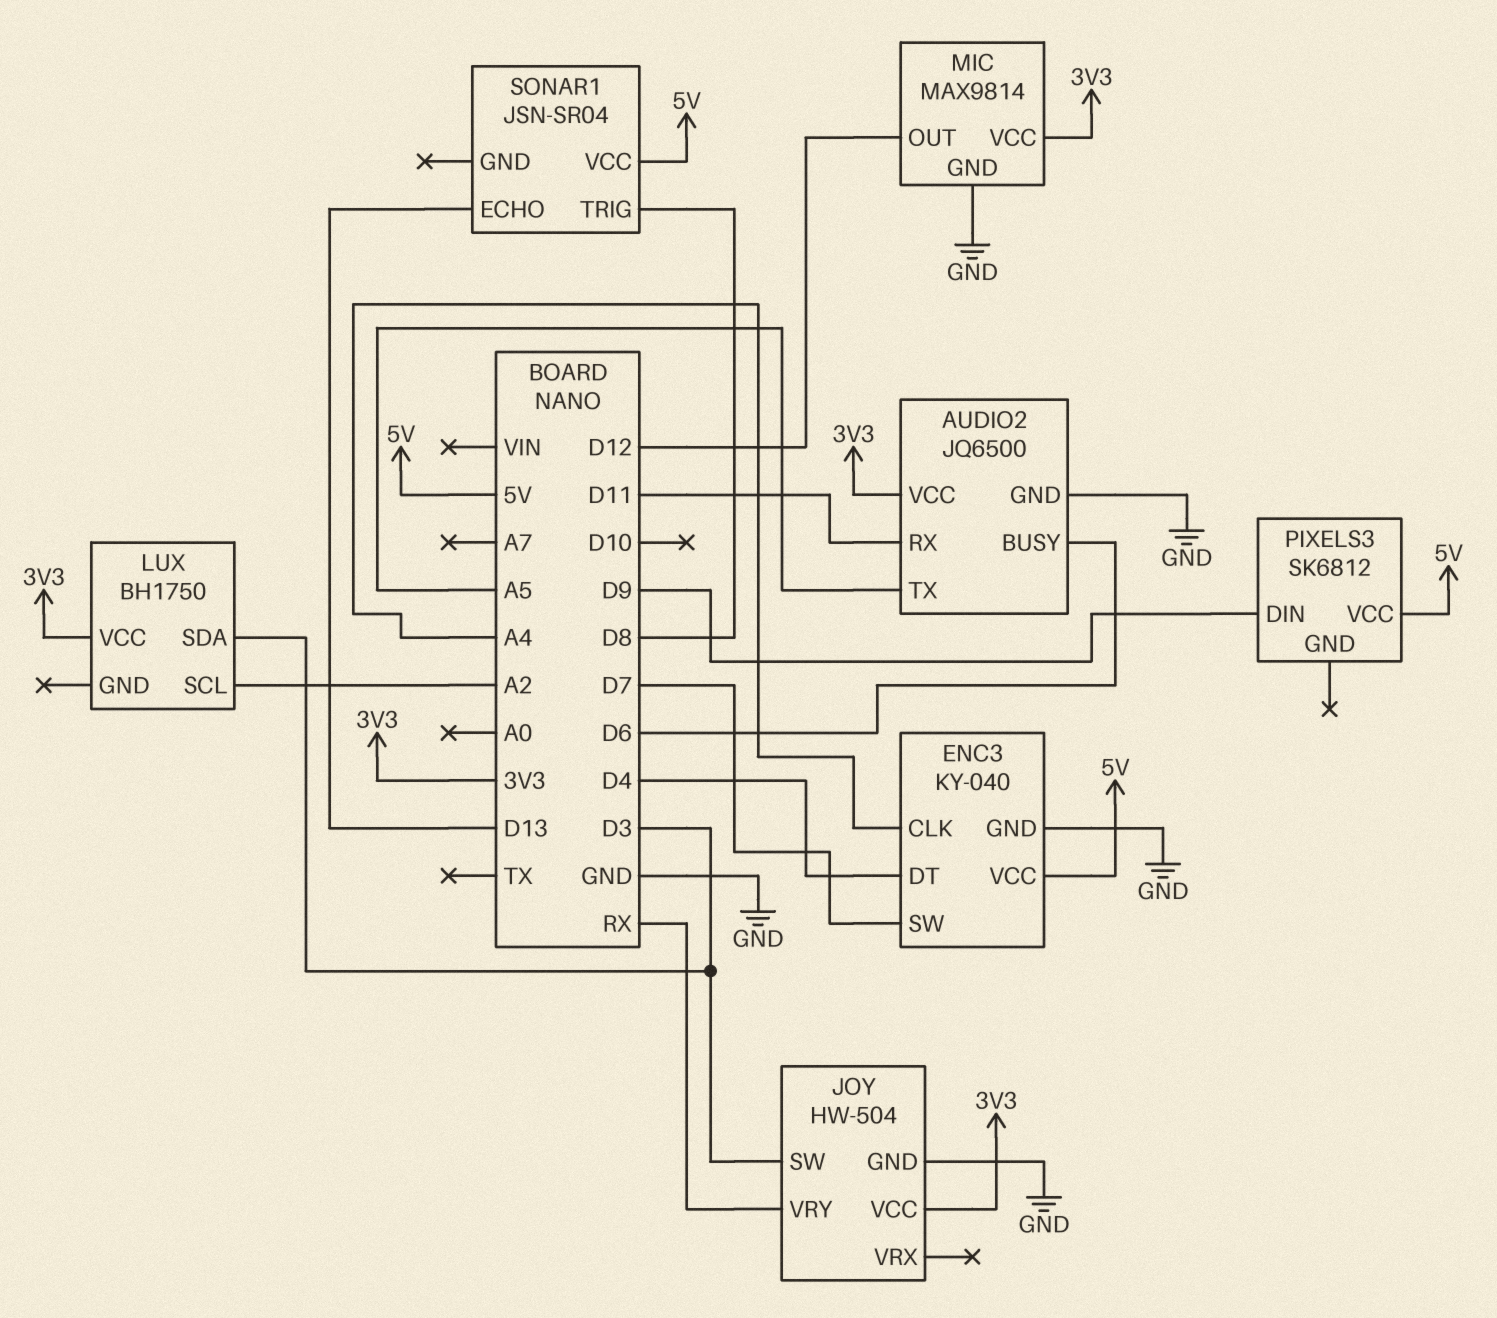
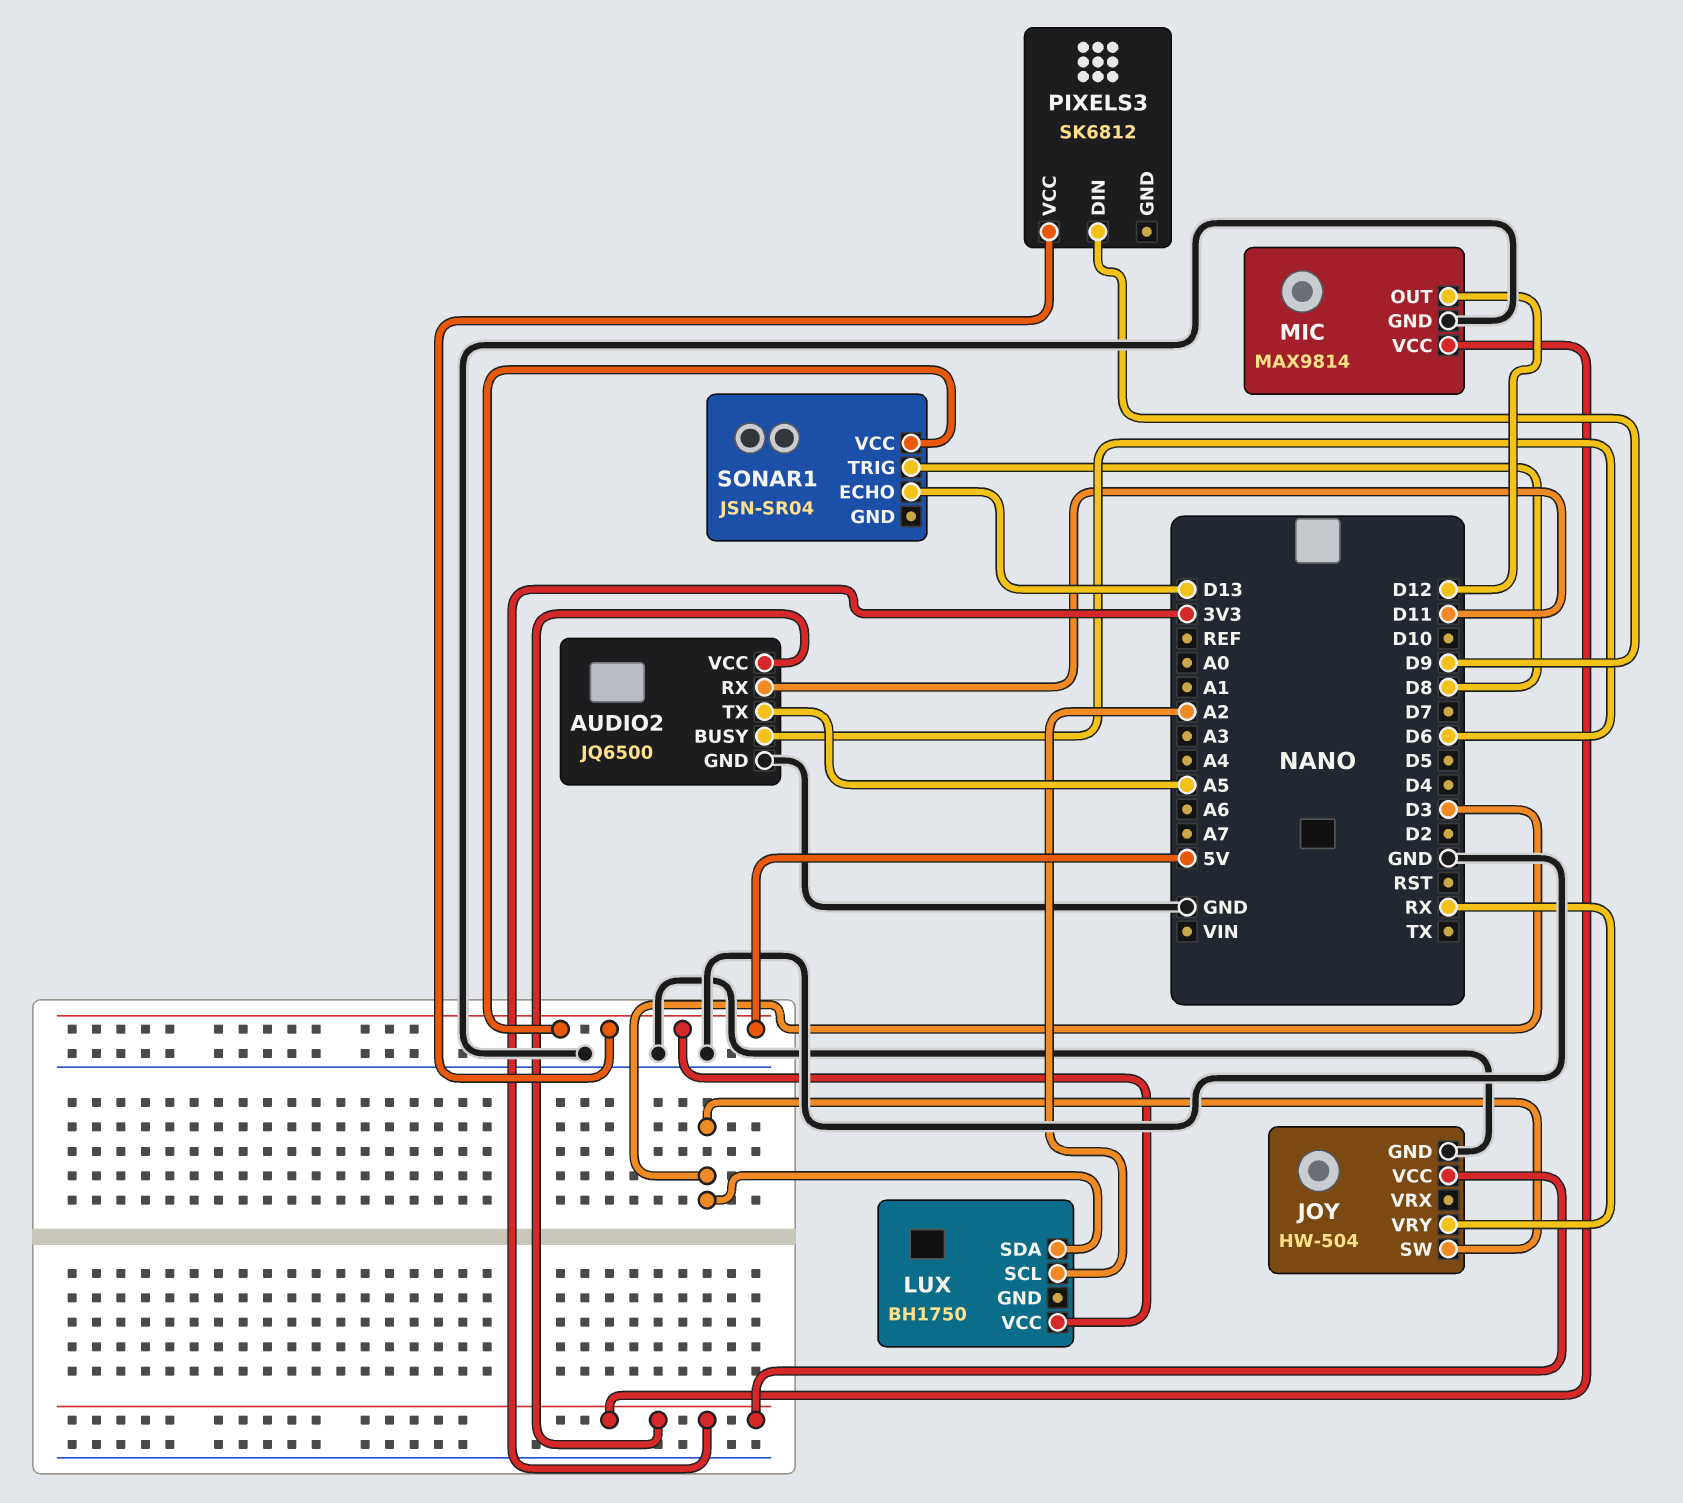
ENC3: KY-040 -> none
ENC3 pin CLK: A4 -> none
ENC3 pin DT: D4 -> none
ENC3 pin GND: GND -> none
ENC3 pin SW: D7 -> none
ENC3 pin VCC: 5V -> none
LUX pin VCC: 3V3 -> 5V

